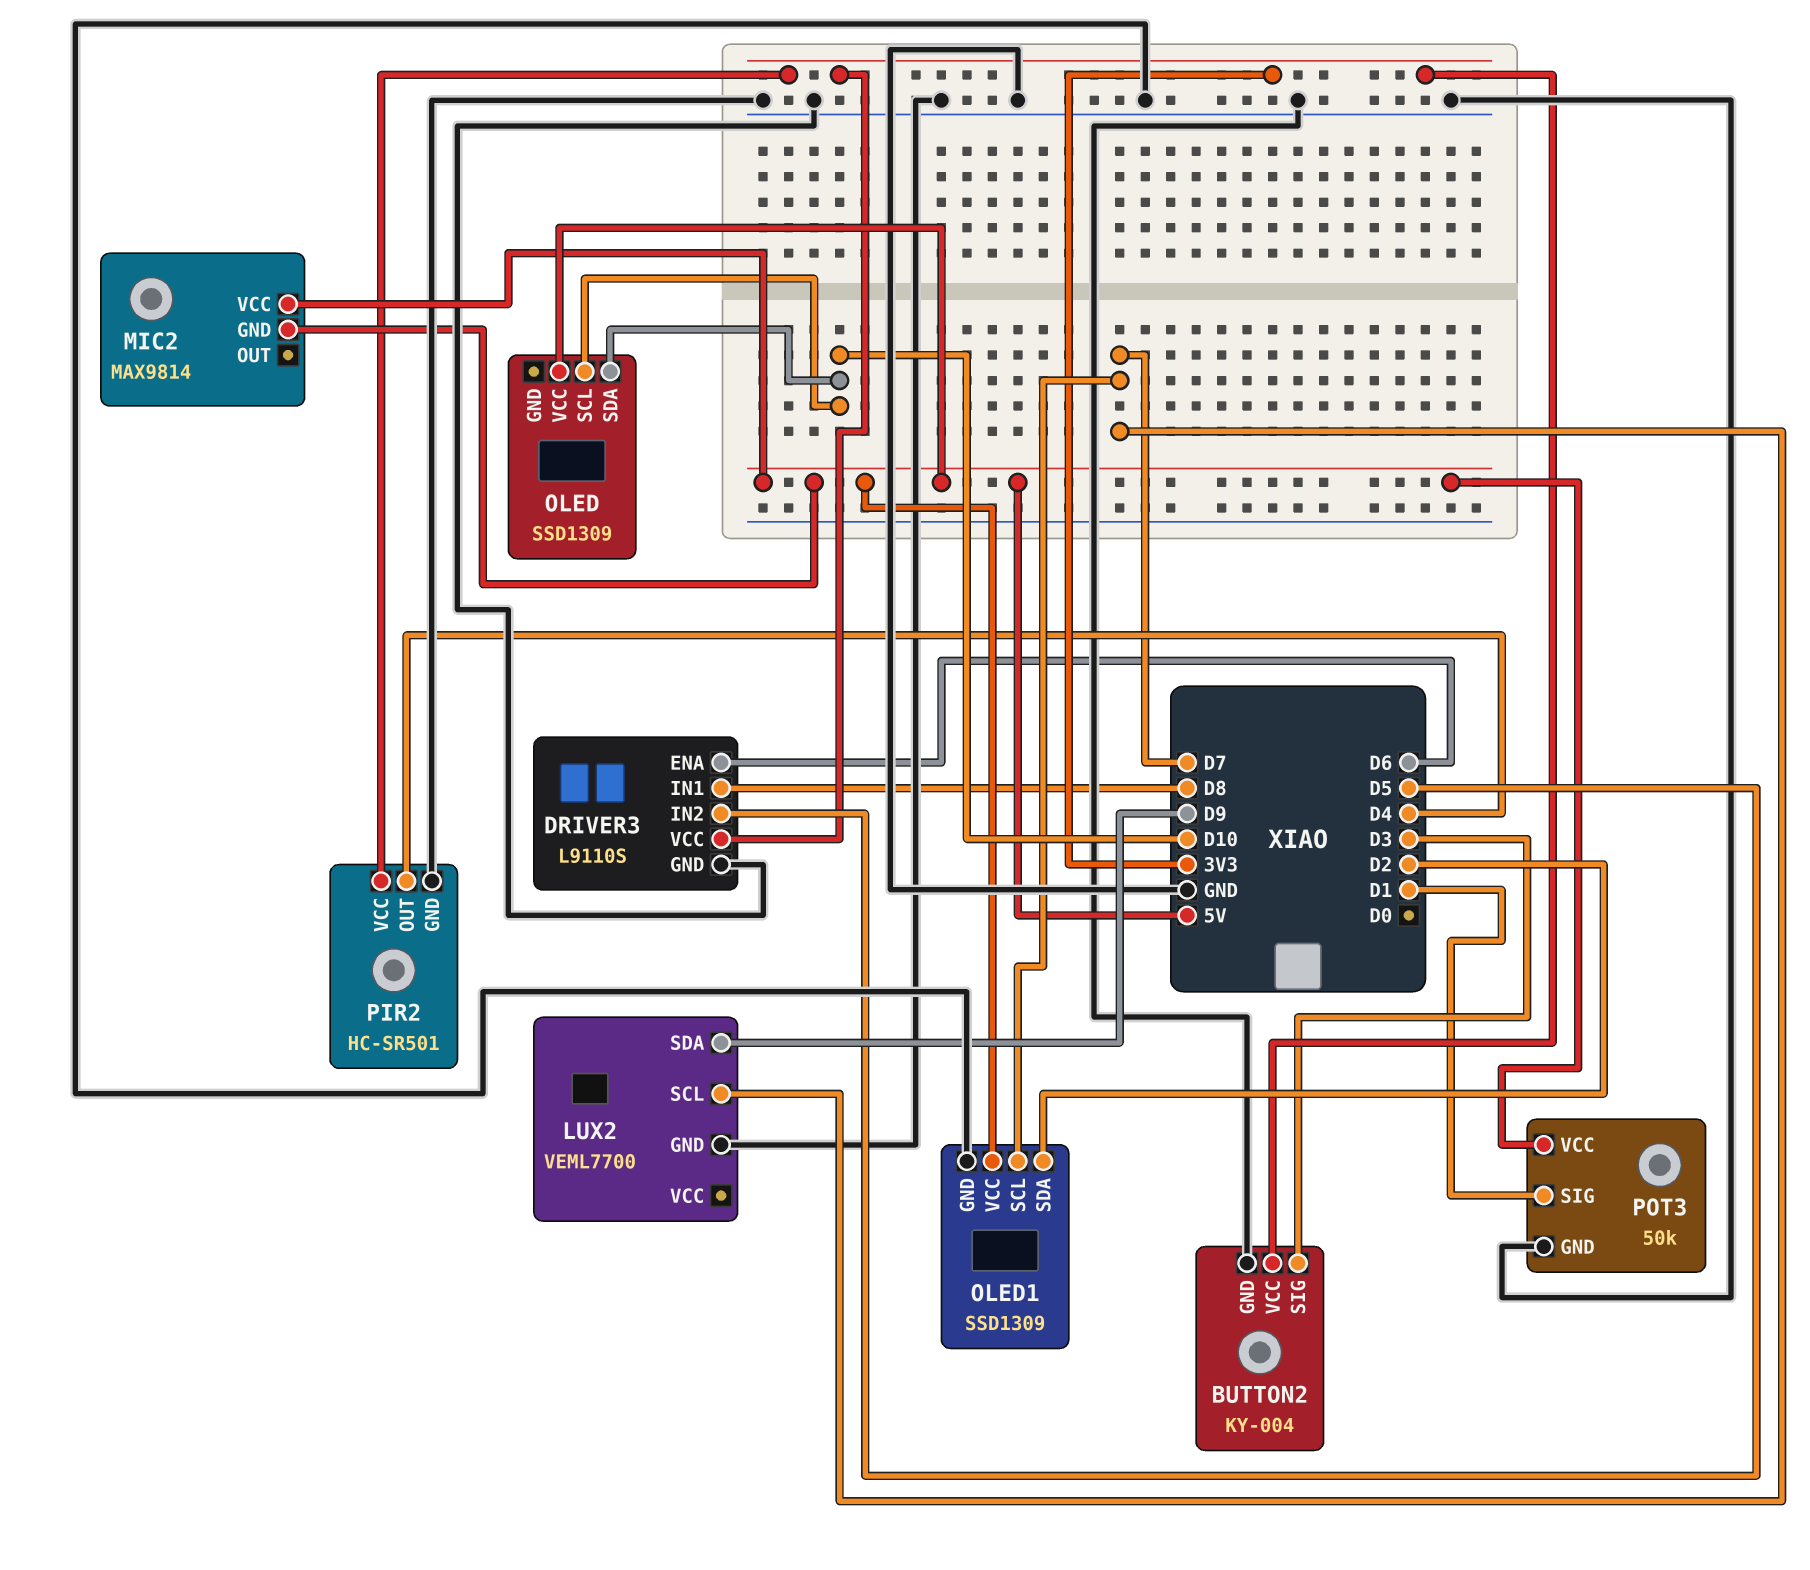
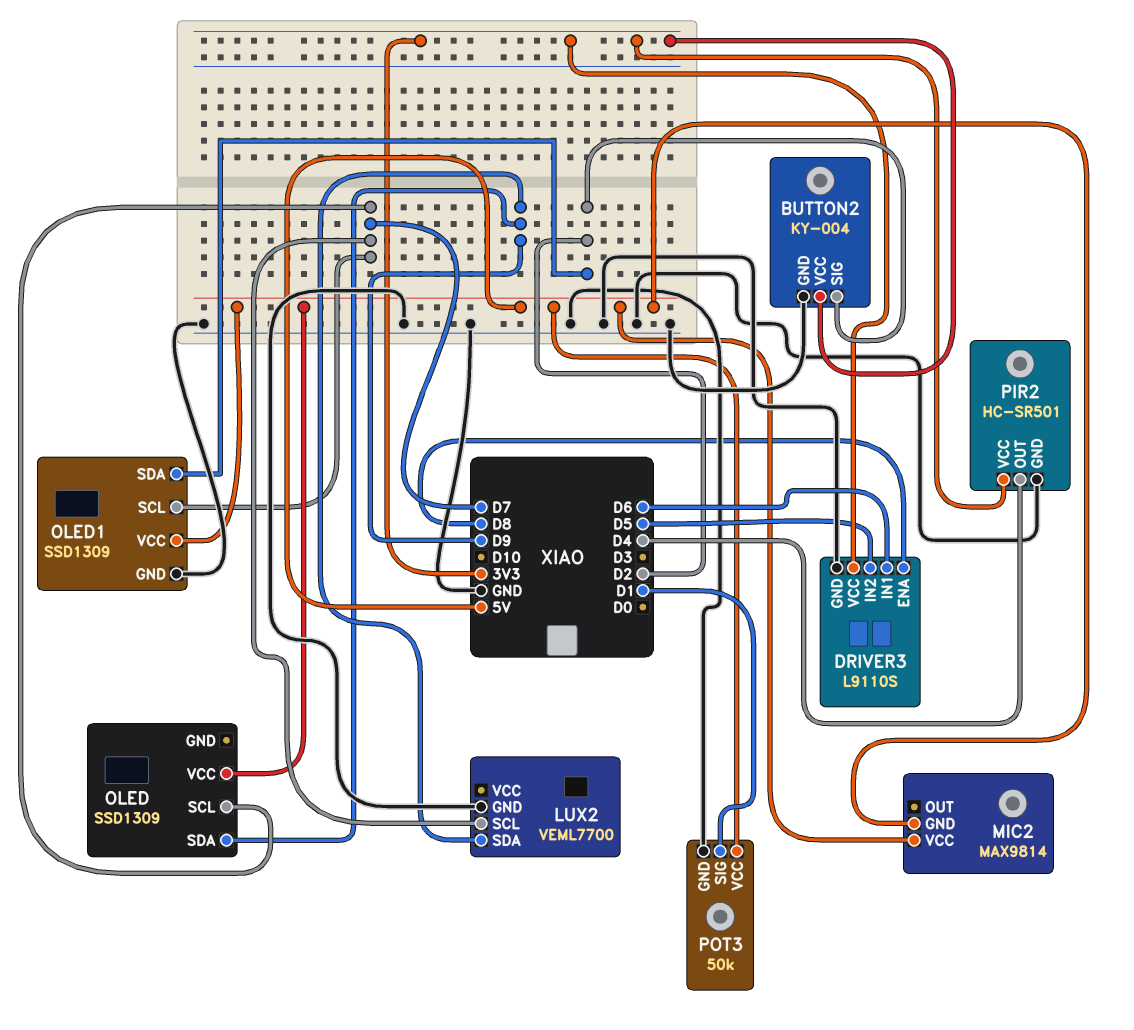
BUTTON2 pin SIG: D3 -> D2
DRIVER3 pin ENA: D6 -> D8
DRIVER3 pin IN1: D8 -> D6
OLED pin SCL: D10 -> D7
OLED pin SDA: D10 -> D9

